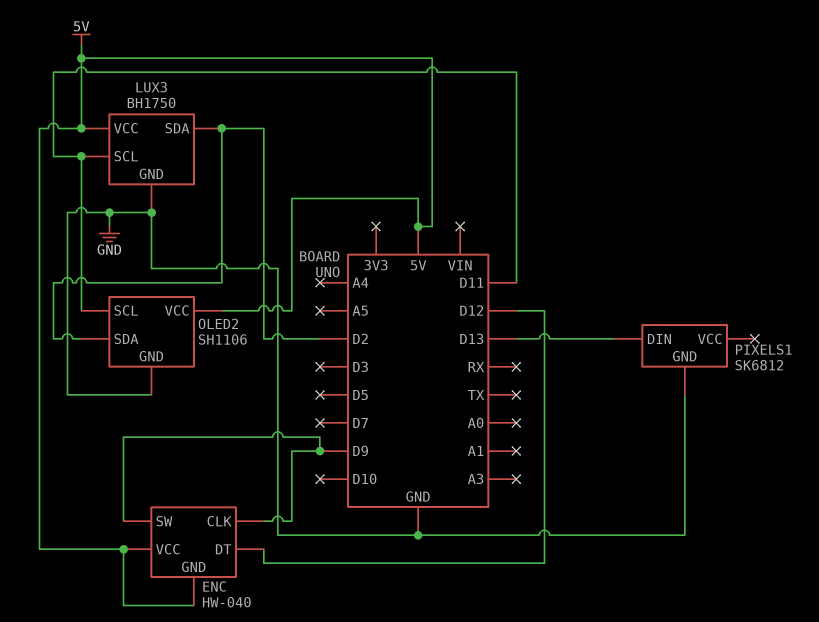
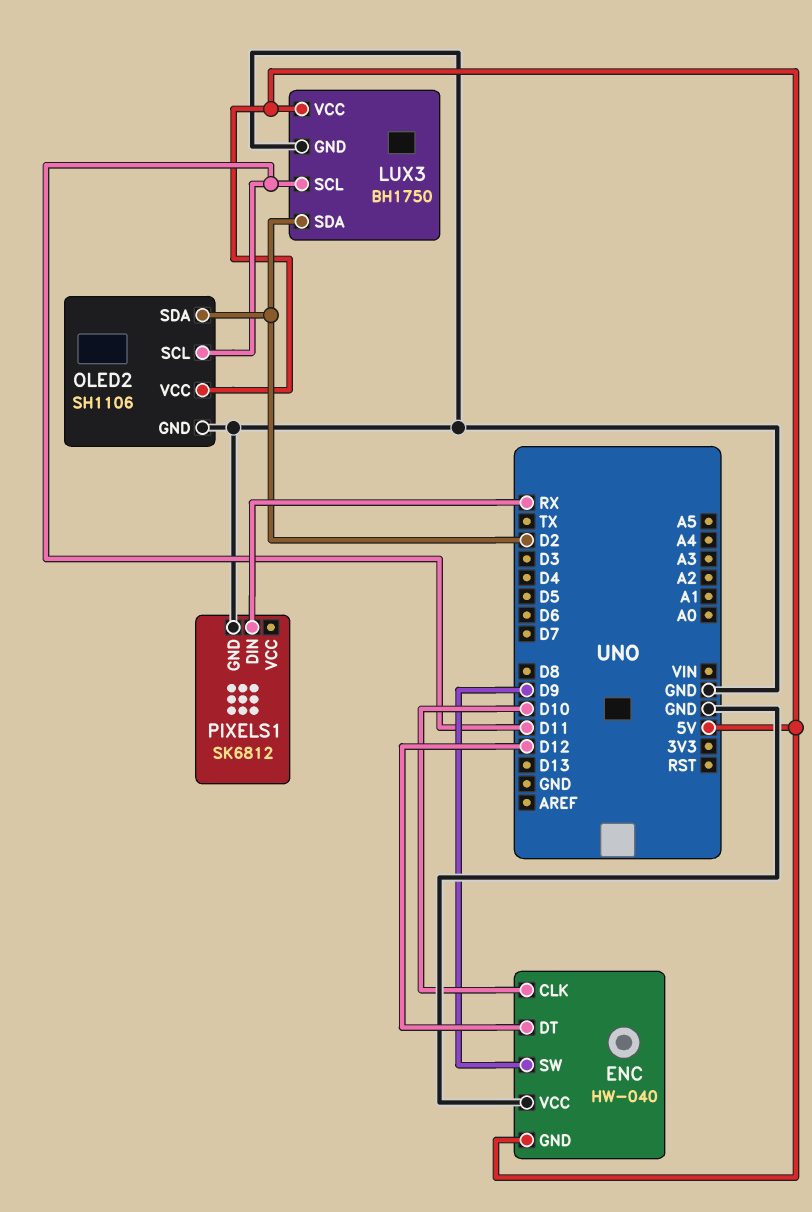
ENC pin CLK: D9 -> D10
ENC pin VCC: 5V -> GND
PIXELS1 pin DIN: D13 -> RX

